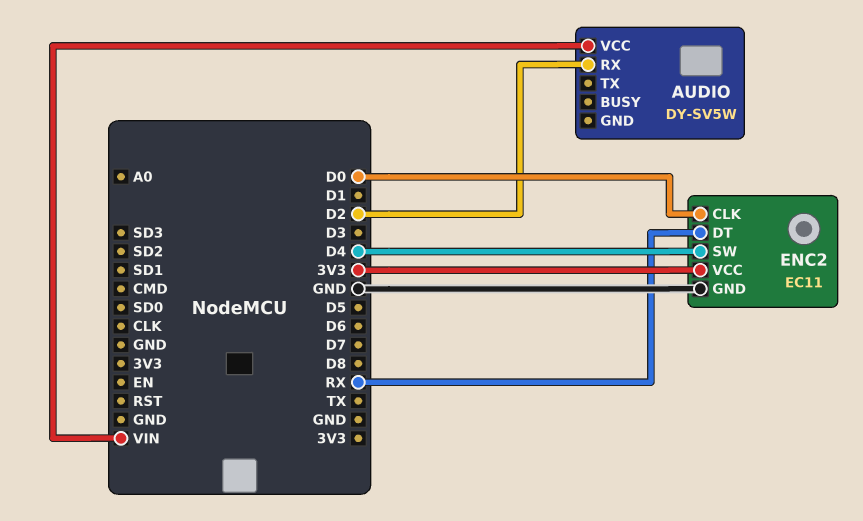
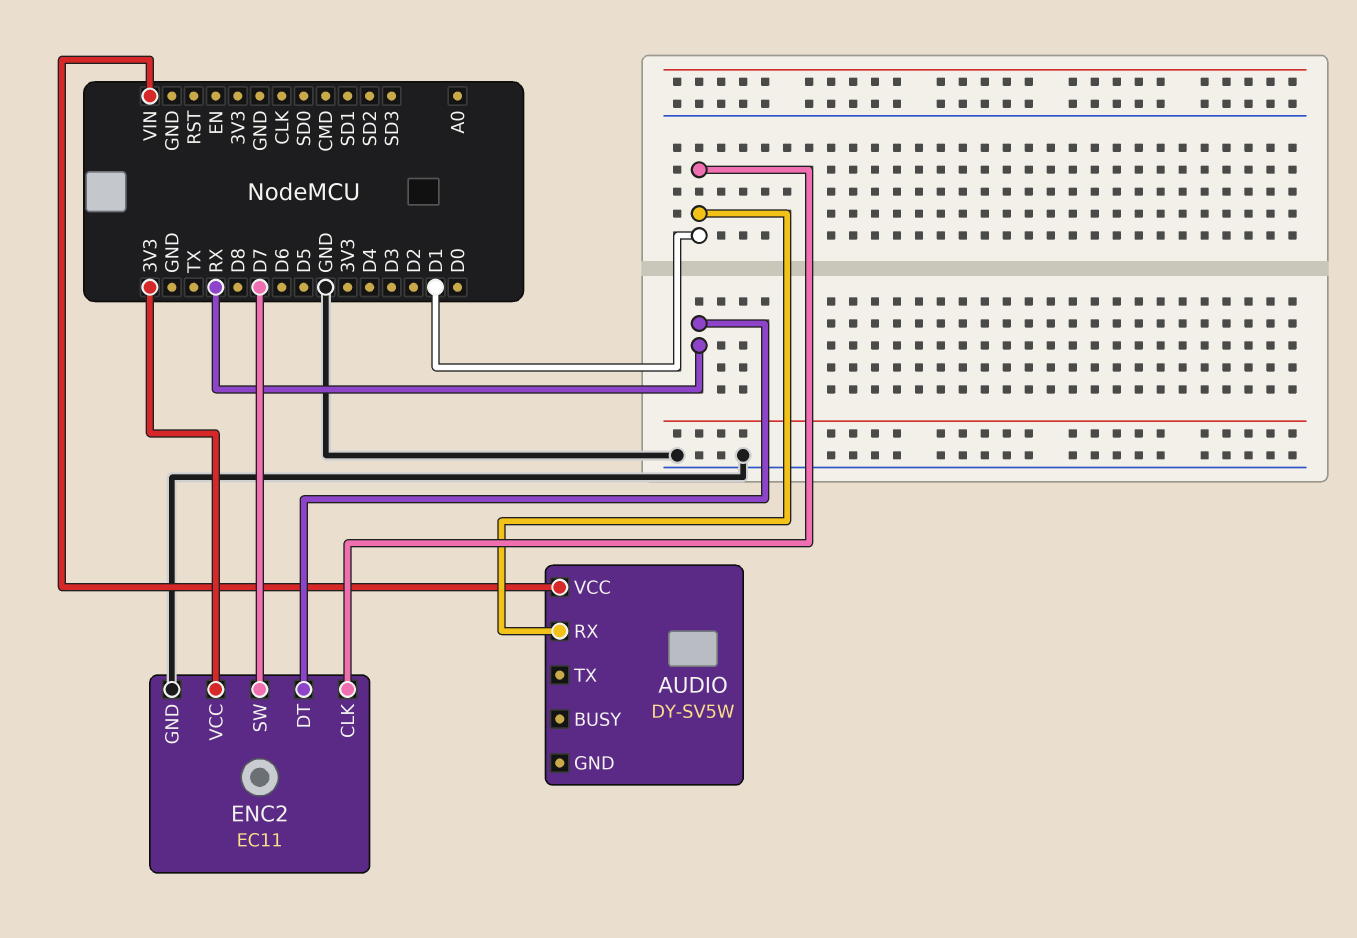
AUDIO pin RX: D2 -> D1
ENC2 pin CLK: D0 -> D1
ENC2 pin SW: D4 -> D7

